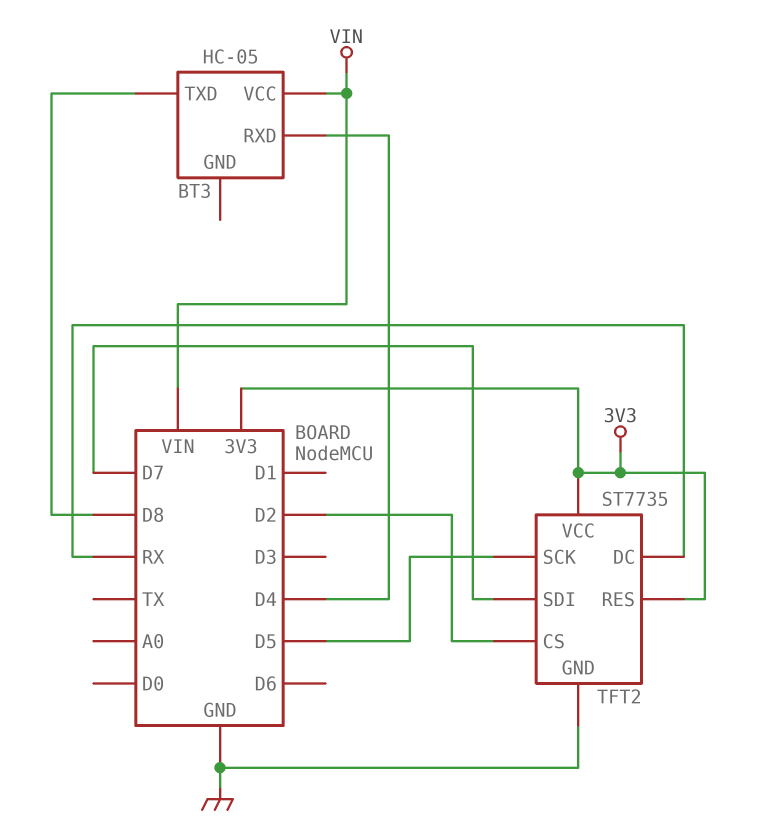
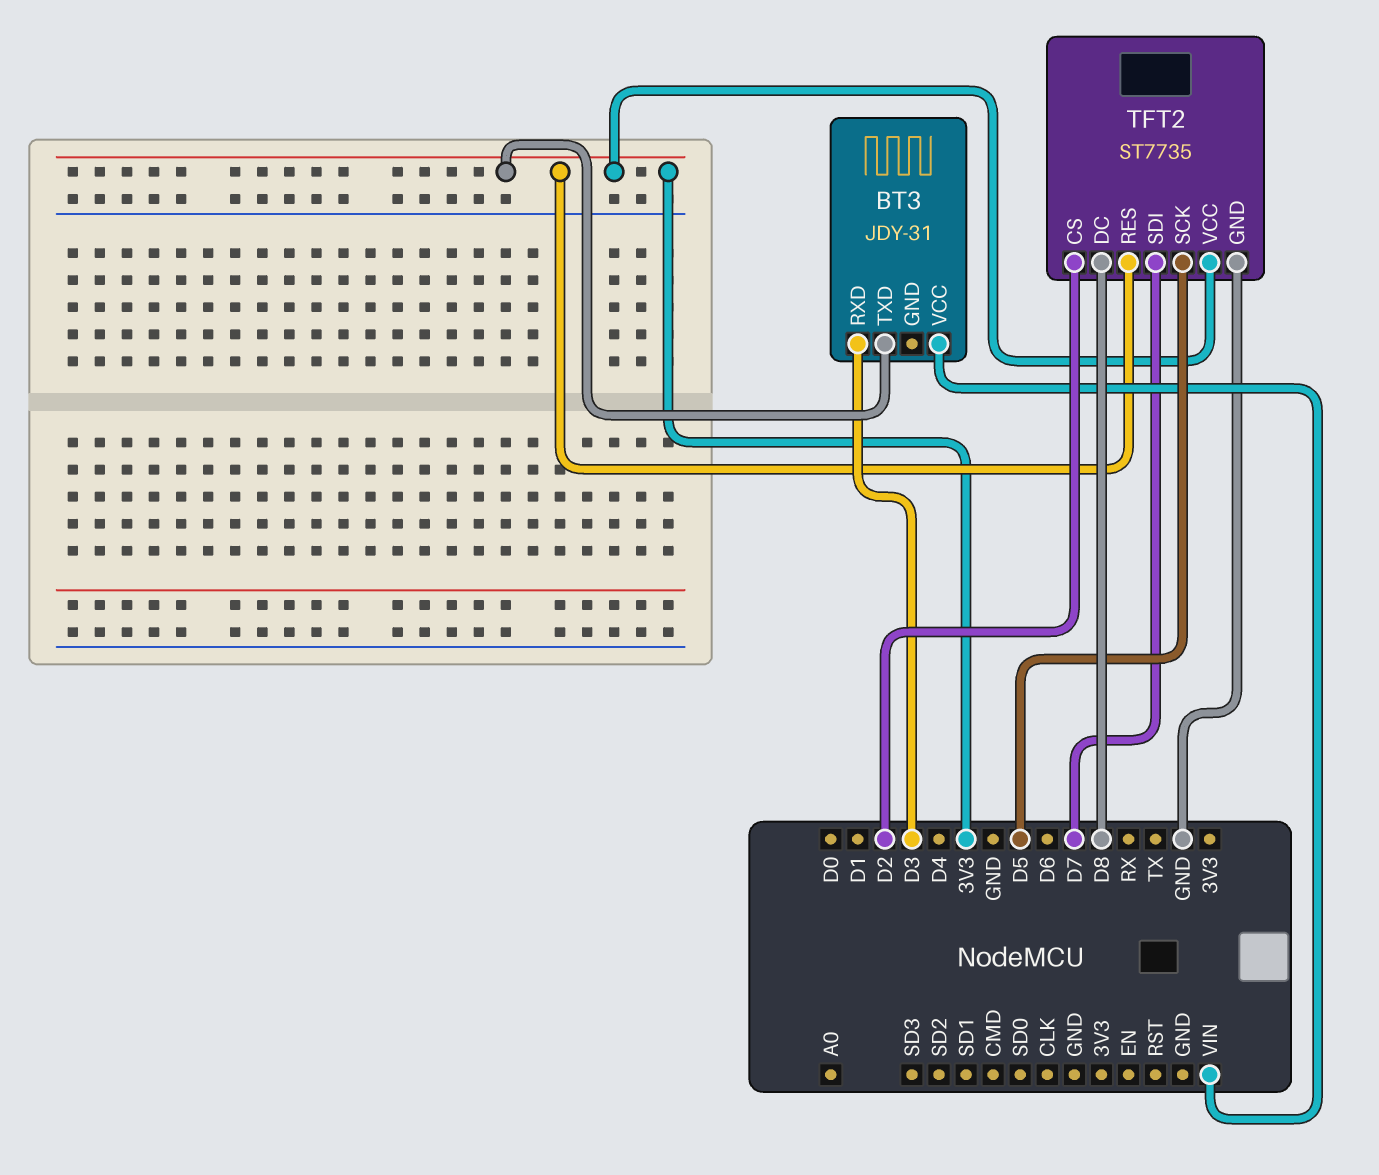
BT3: HC-05 -> JDY-31
BT3 pin RXD: D4 -> D3
BT3 pin TXD: D8 -> 3V3
TFT2 pin DC: RX -> D8

